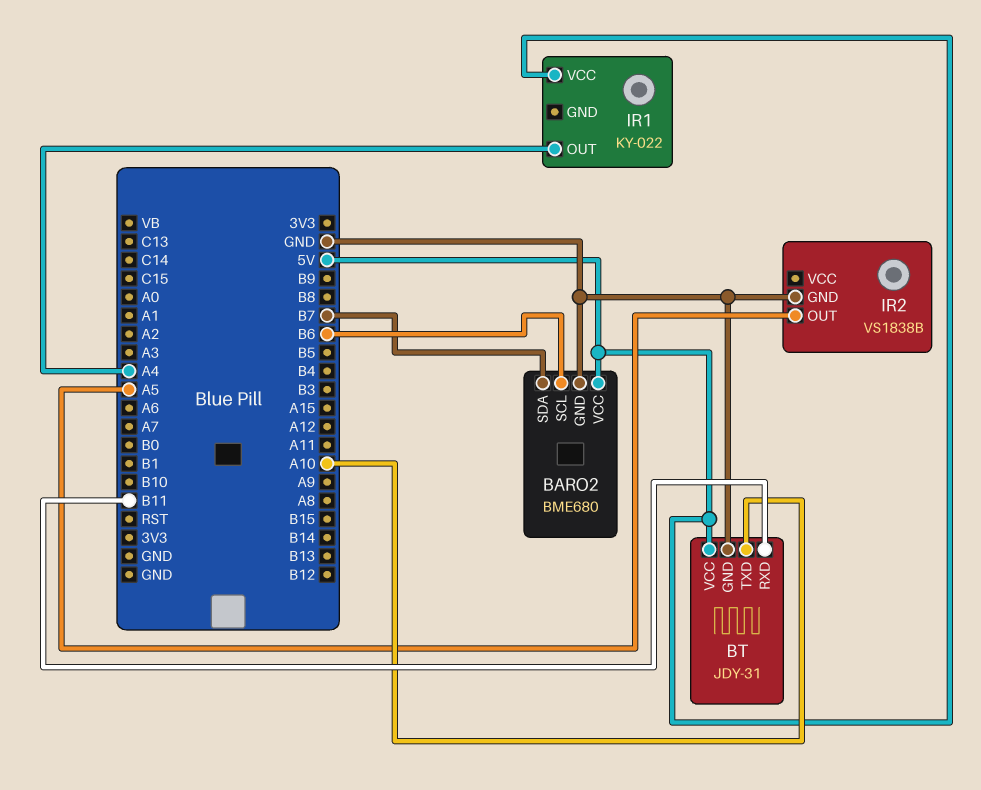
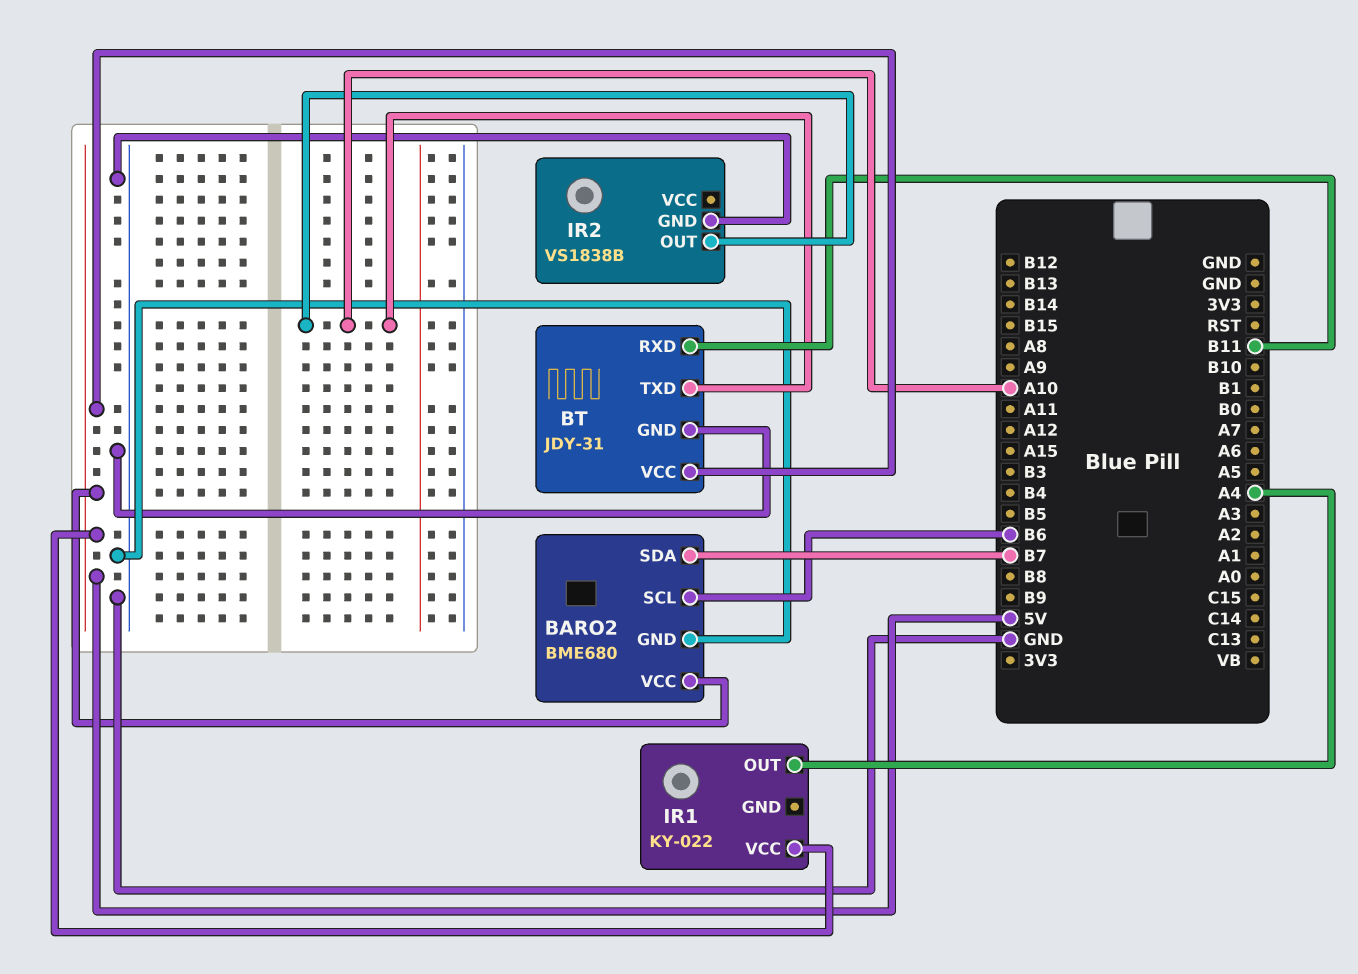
IR2 pin OUT: A5 -> A10

